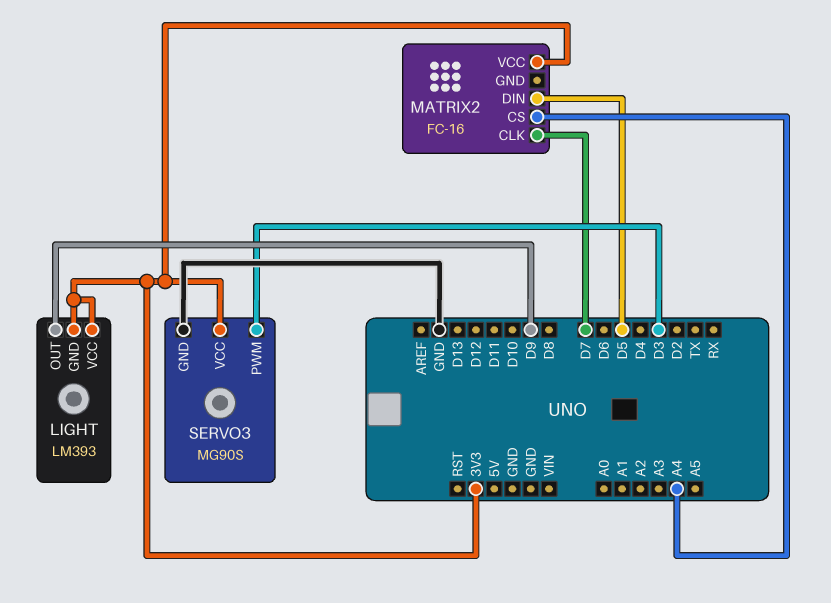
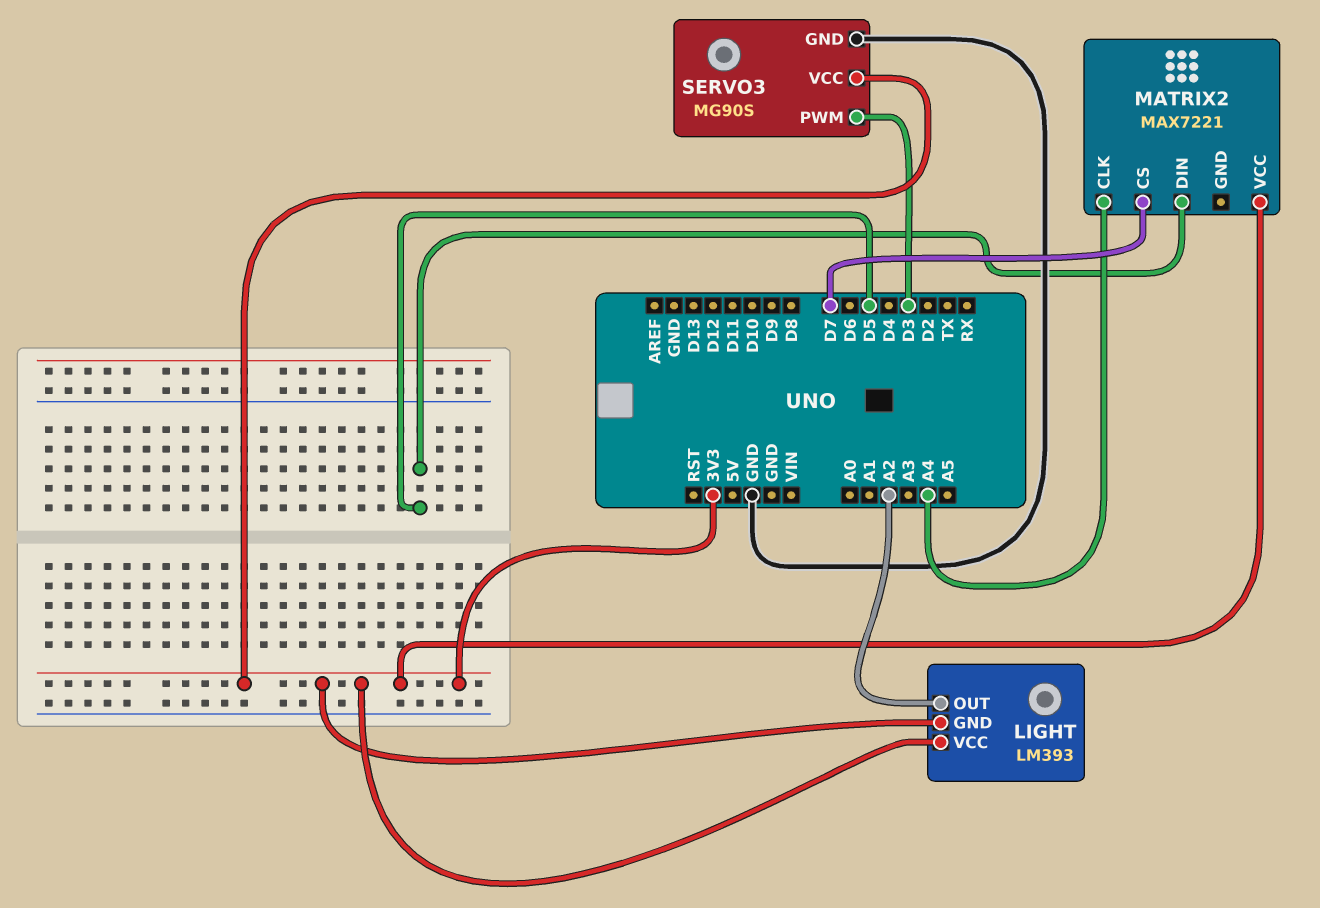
LIGHT pin OUT: D9 -> A2
MATRIX2: FC-16 -> MAX7221
MATRIX2 pin CLK: D7 -> A4
MATRIX2 pin CS: A4 -> D7

